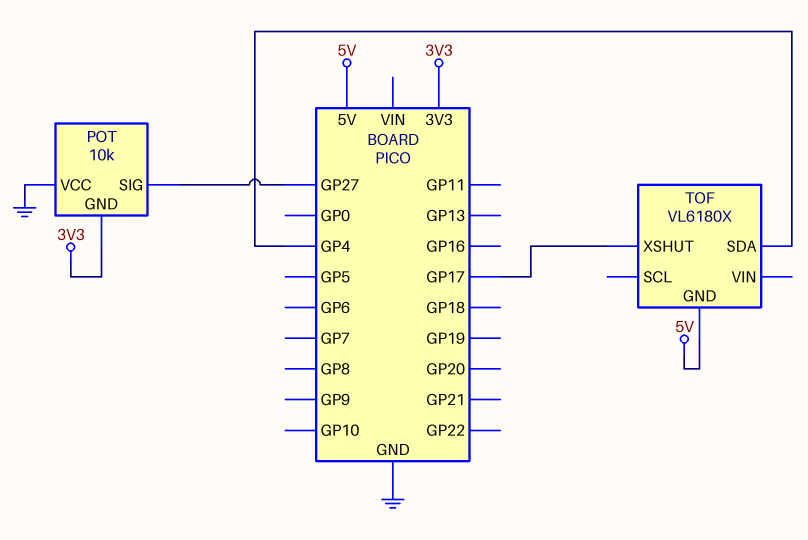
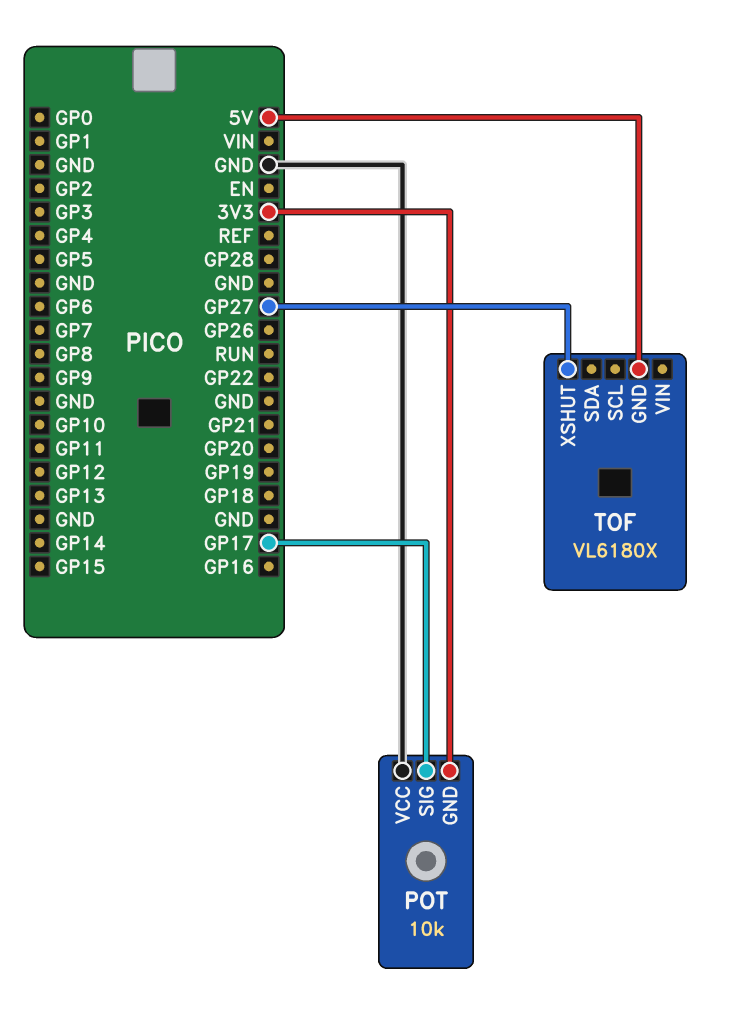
POT pin SIG: GP27 -> GP17
TOF pin SDA: GP4 -> none
TOF pin XSHUT: GP17 -> GP27

